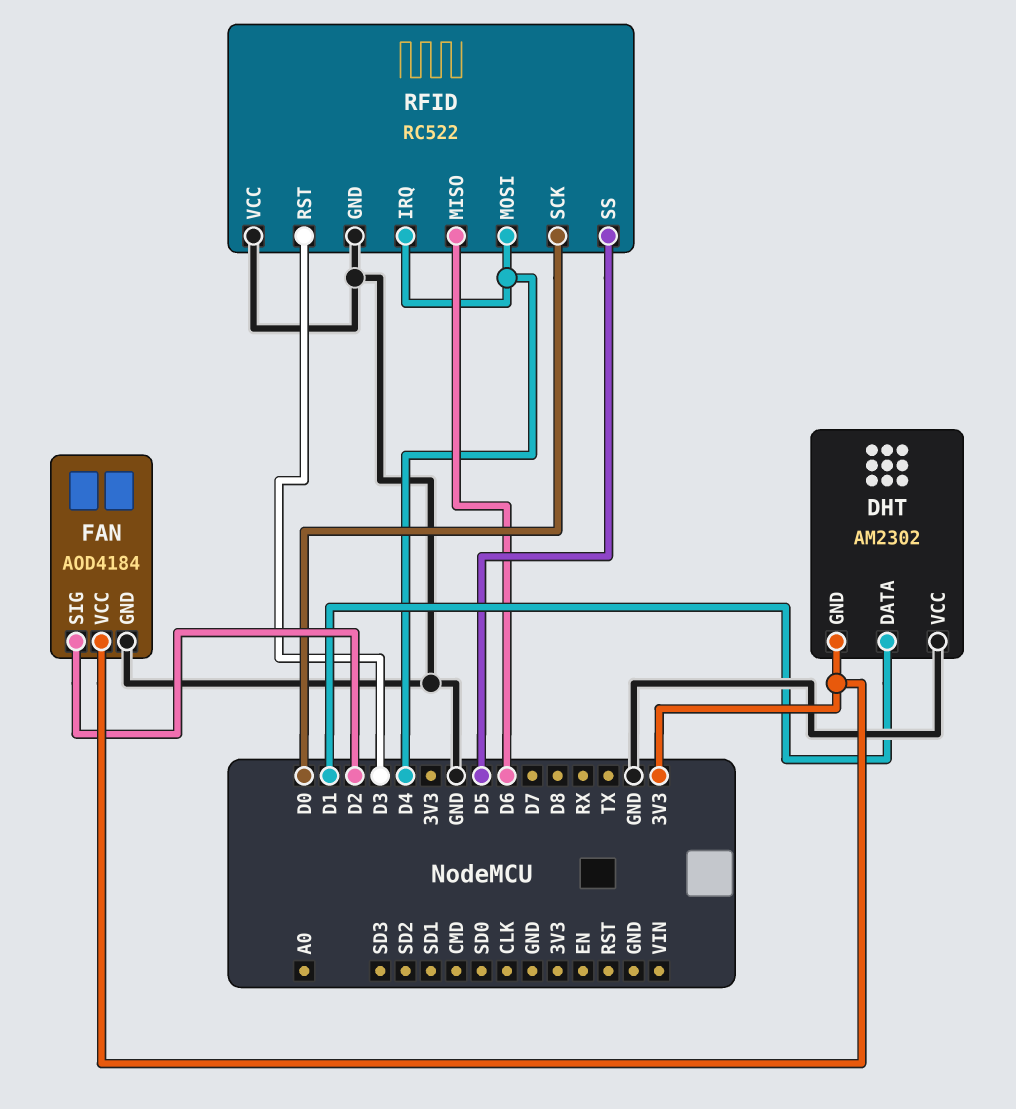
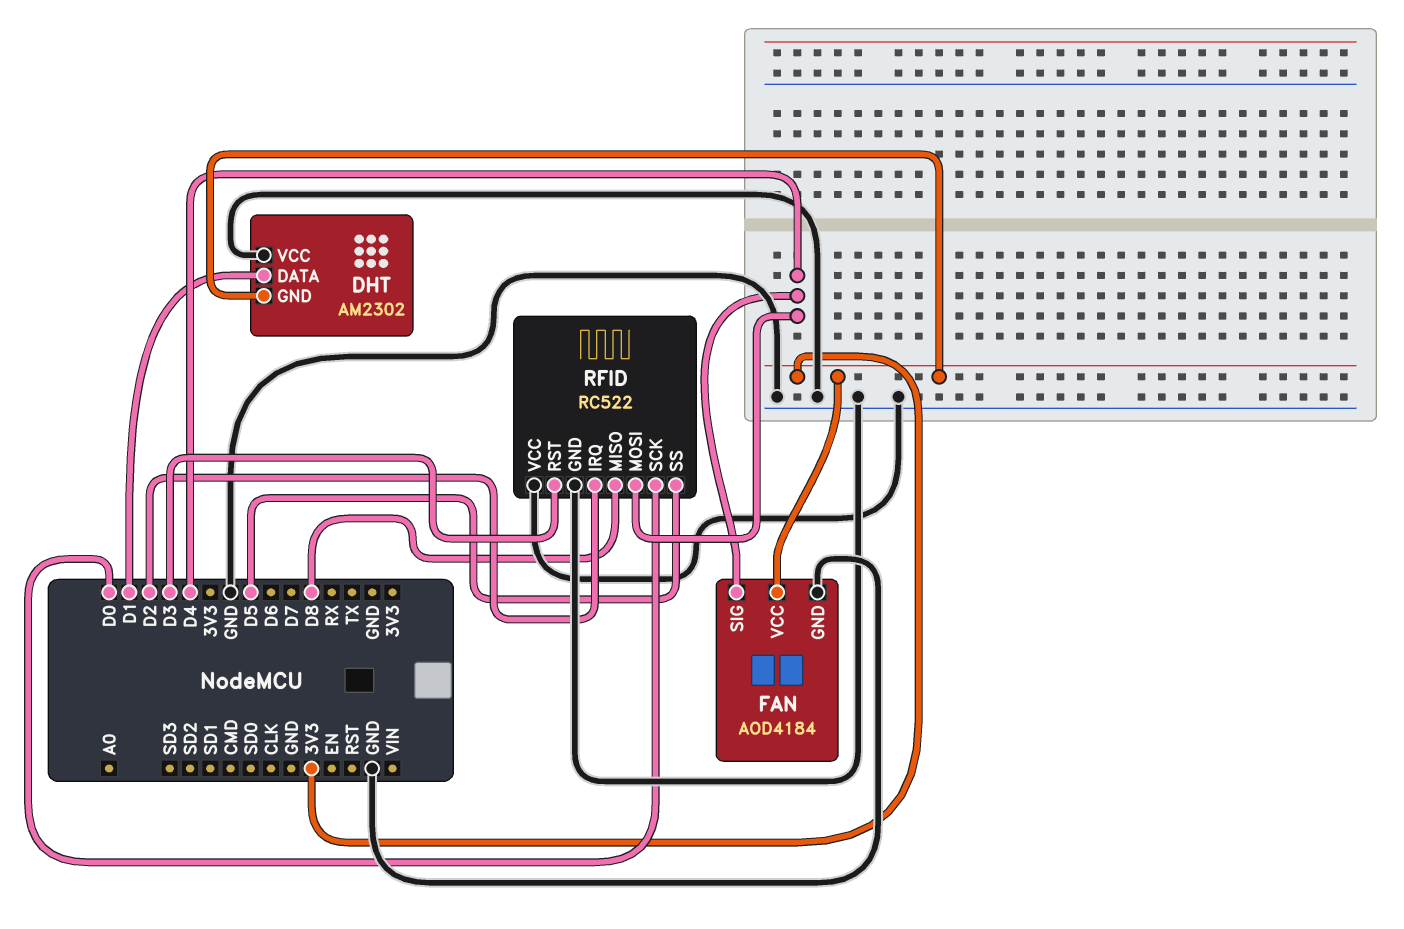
FAN pin SIG: D2 -> D4
RFID pin IRQ: D4 -> D2
RFID pin MISO: D6 -> D8

